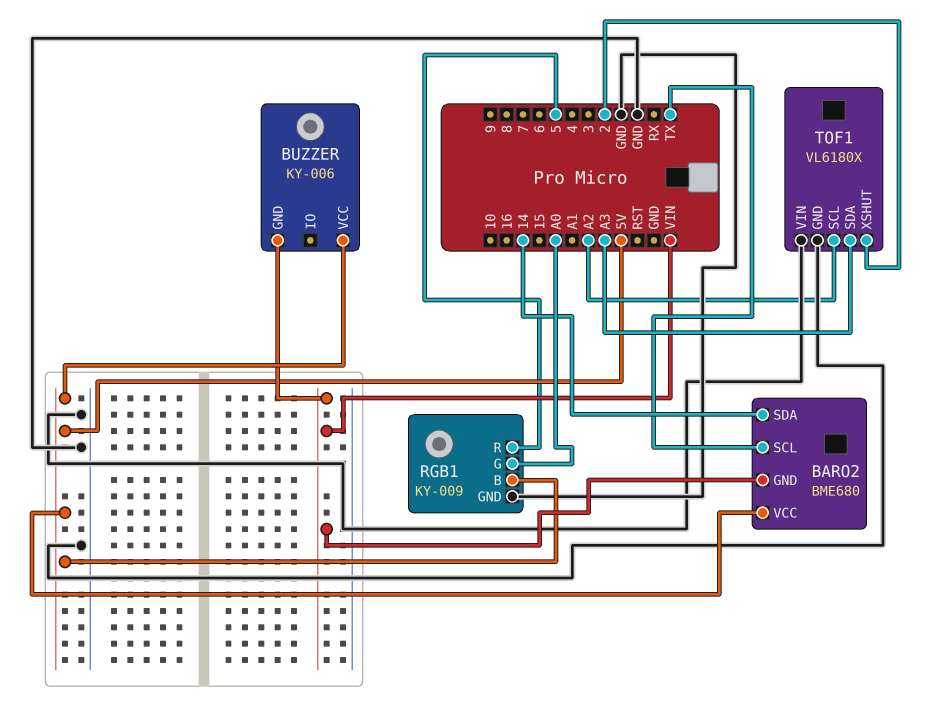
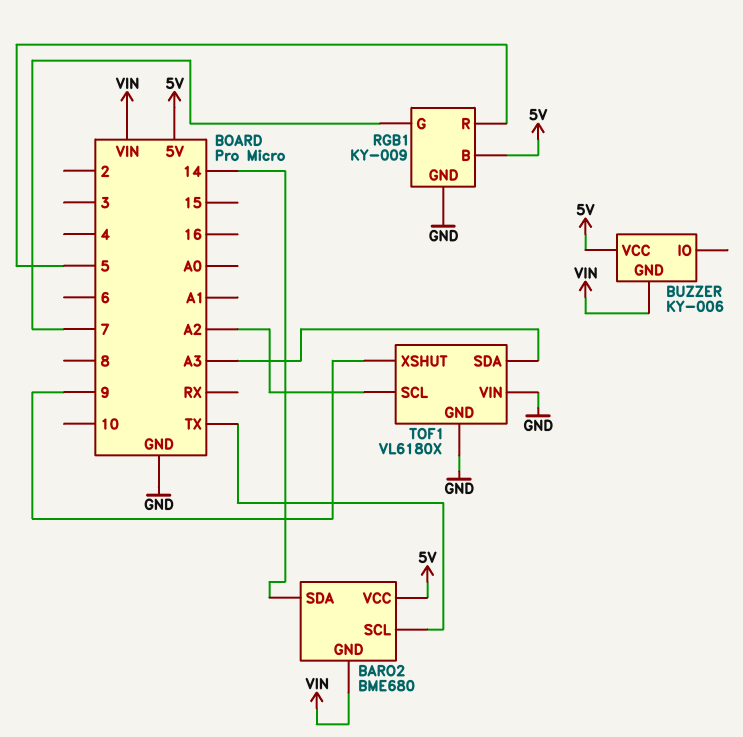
RGB1 pin G: A0 -> 7
TOF1 pin XSHUT: 2 -> 9

